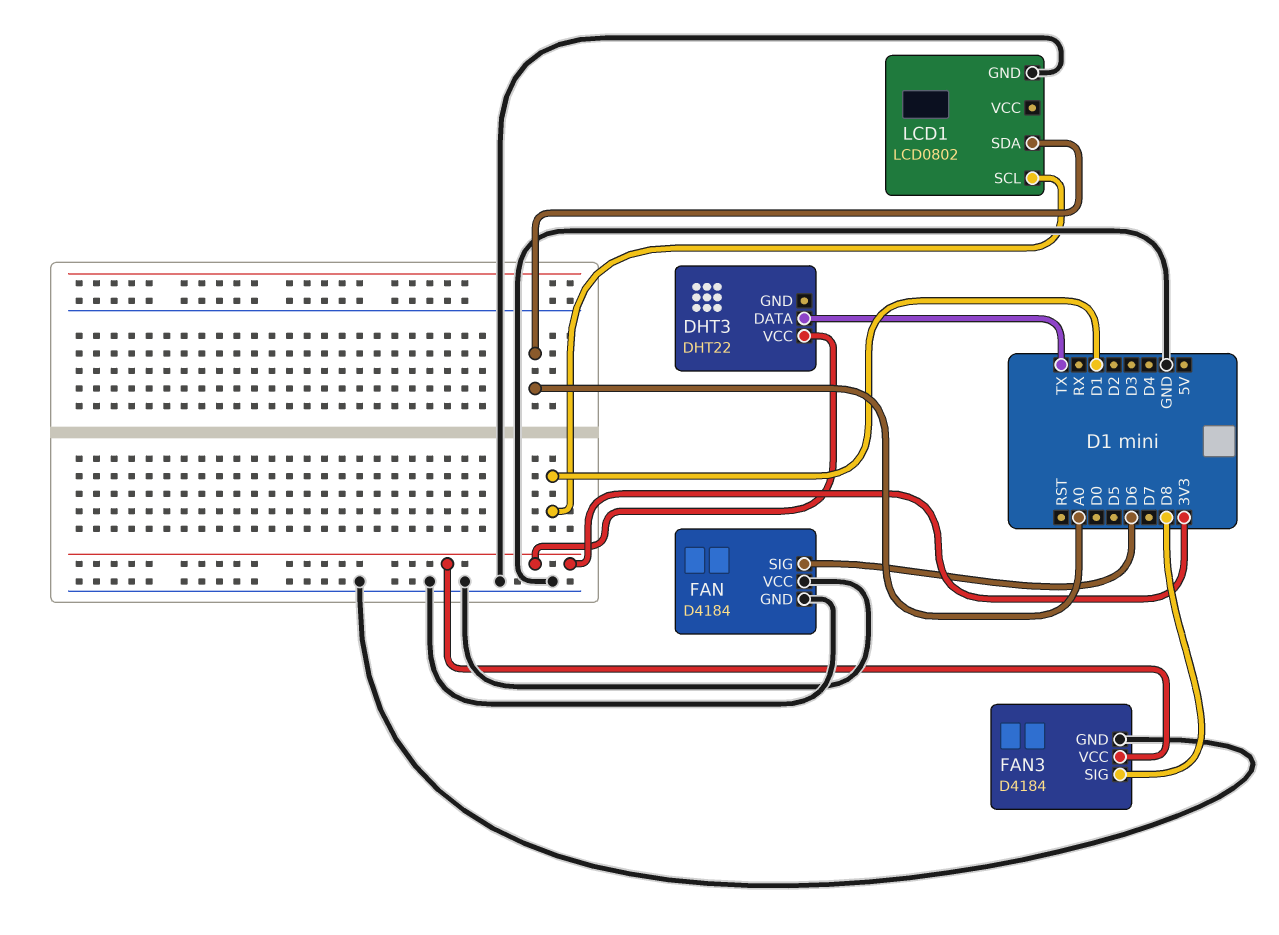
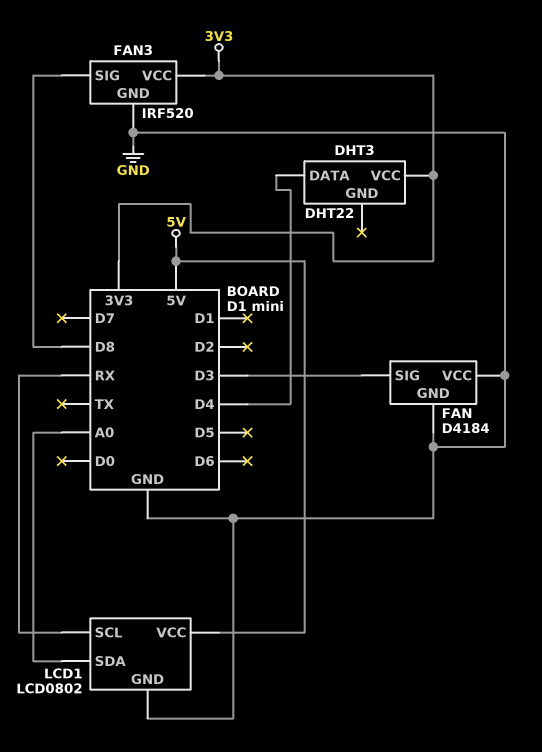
DHT3 pin DATA: TX -> D4
FAN pin SIG: D6 -> D3
FAN3: D4184 -> IRF520
LCD1 pin SCL: D1 -> RX
LCD1 pin VCC: none -> 5V

